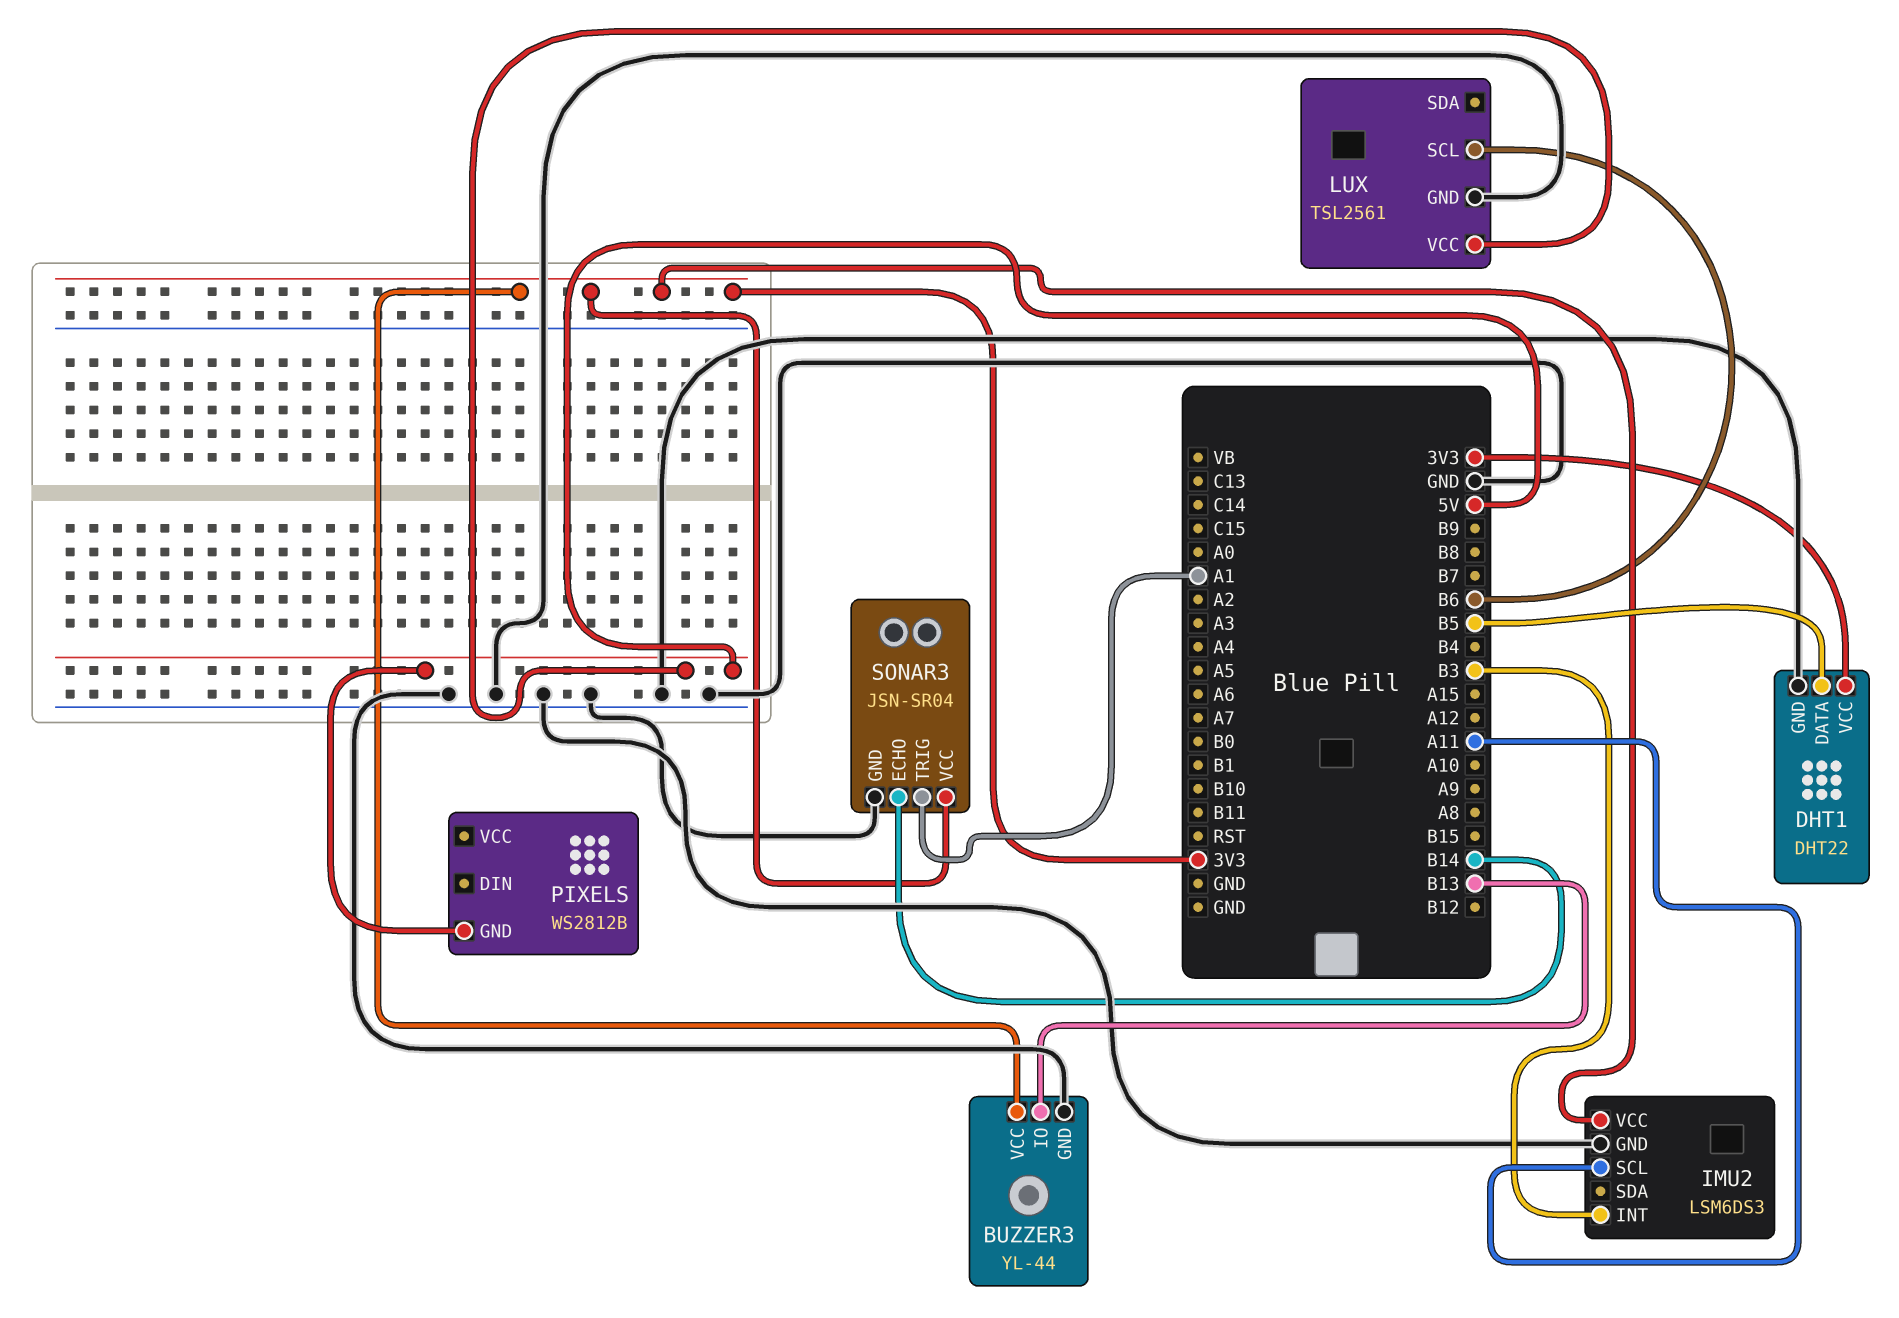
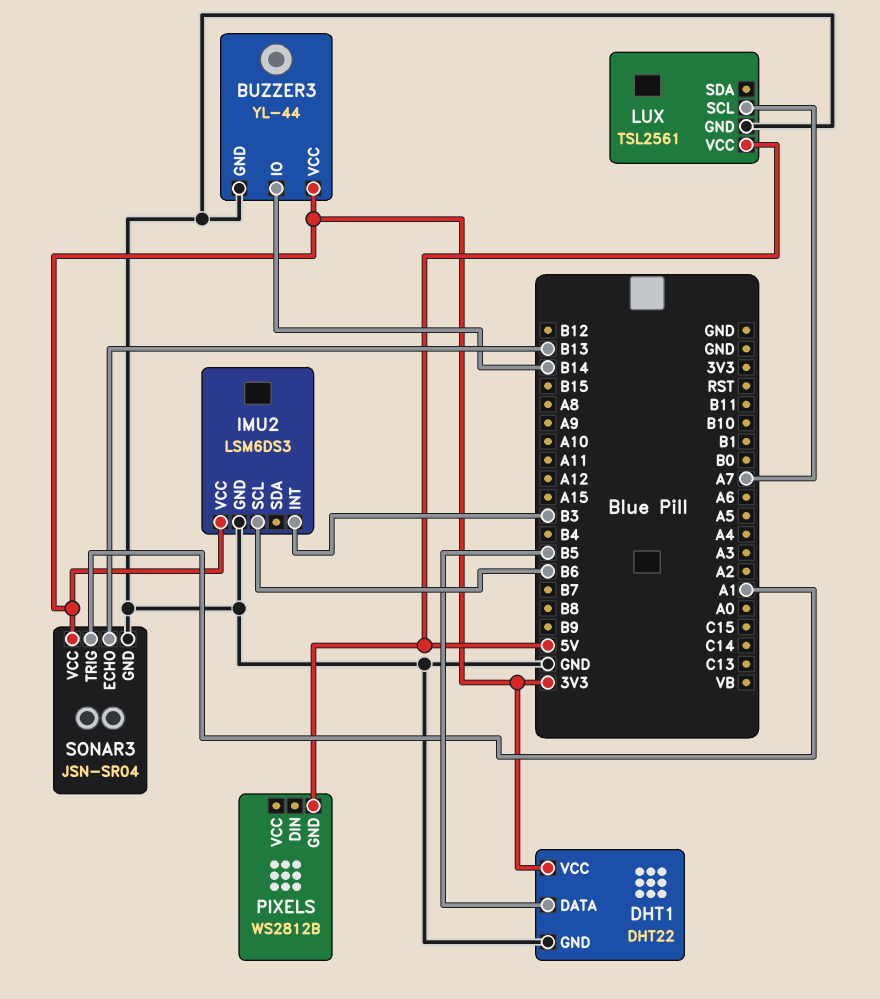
BUZZER3 pin IO: B13 -> B14
IMU2 pin SCL: A11 -> B6
LUX pin SCL: B6 -> A7
SONAR3 pin ECHO: B14 -> B13

